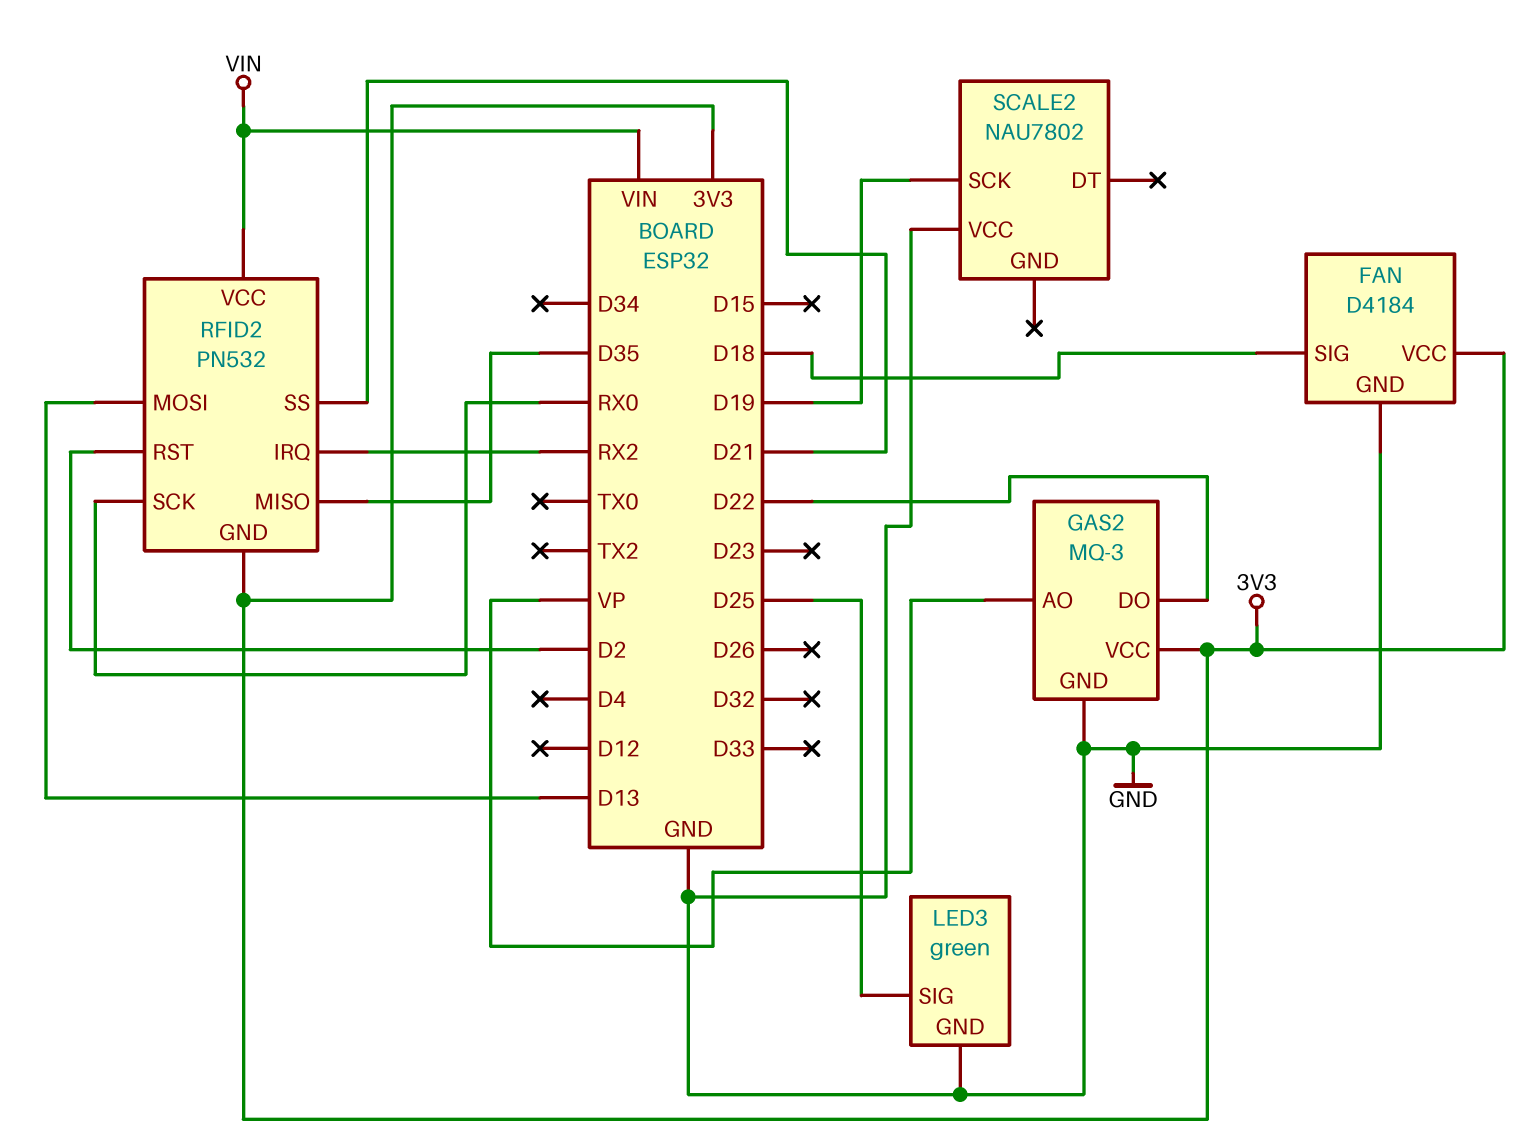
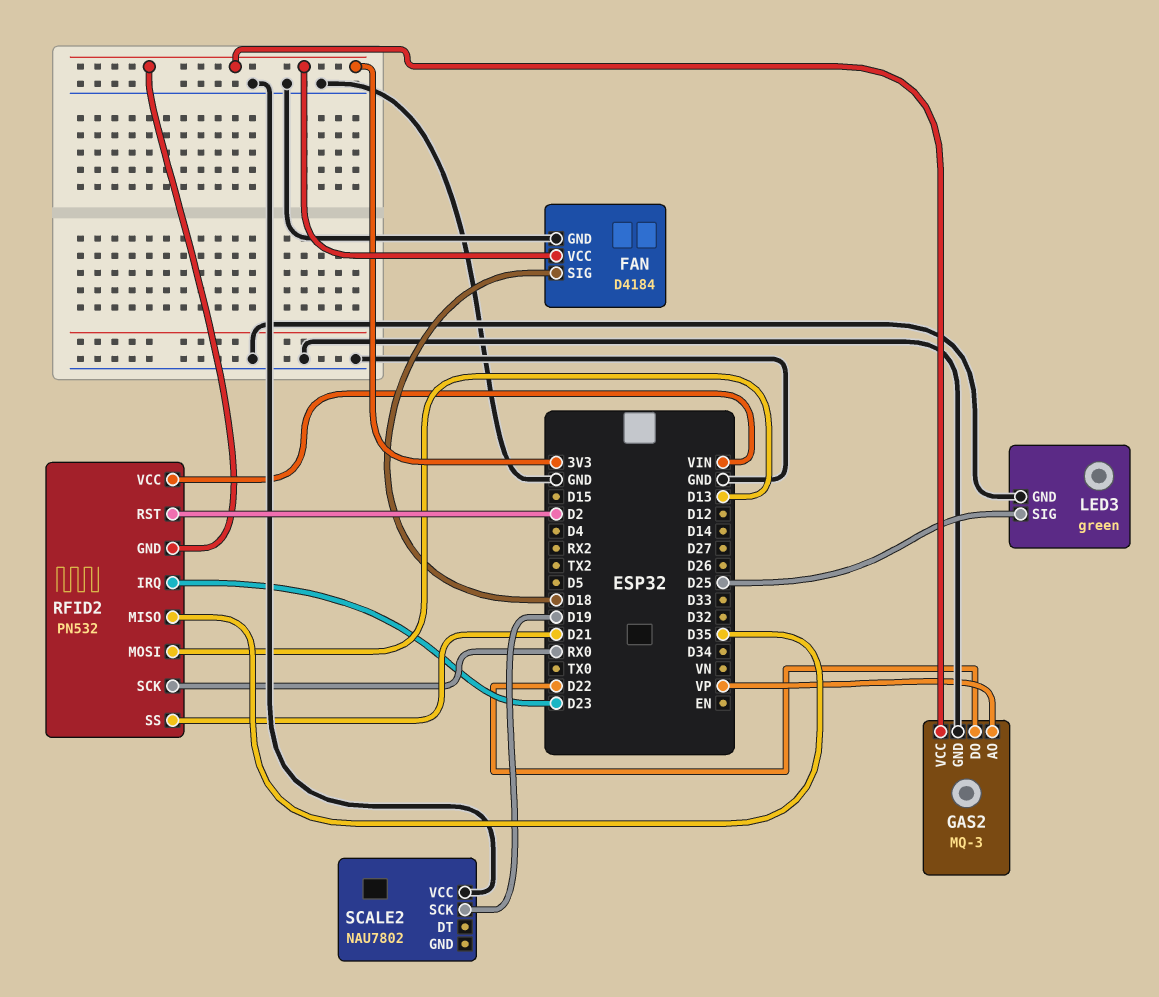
RFID2 pin IRQ: RX2 -> D23

